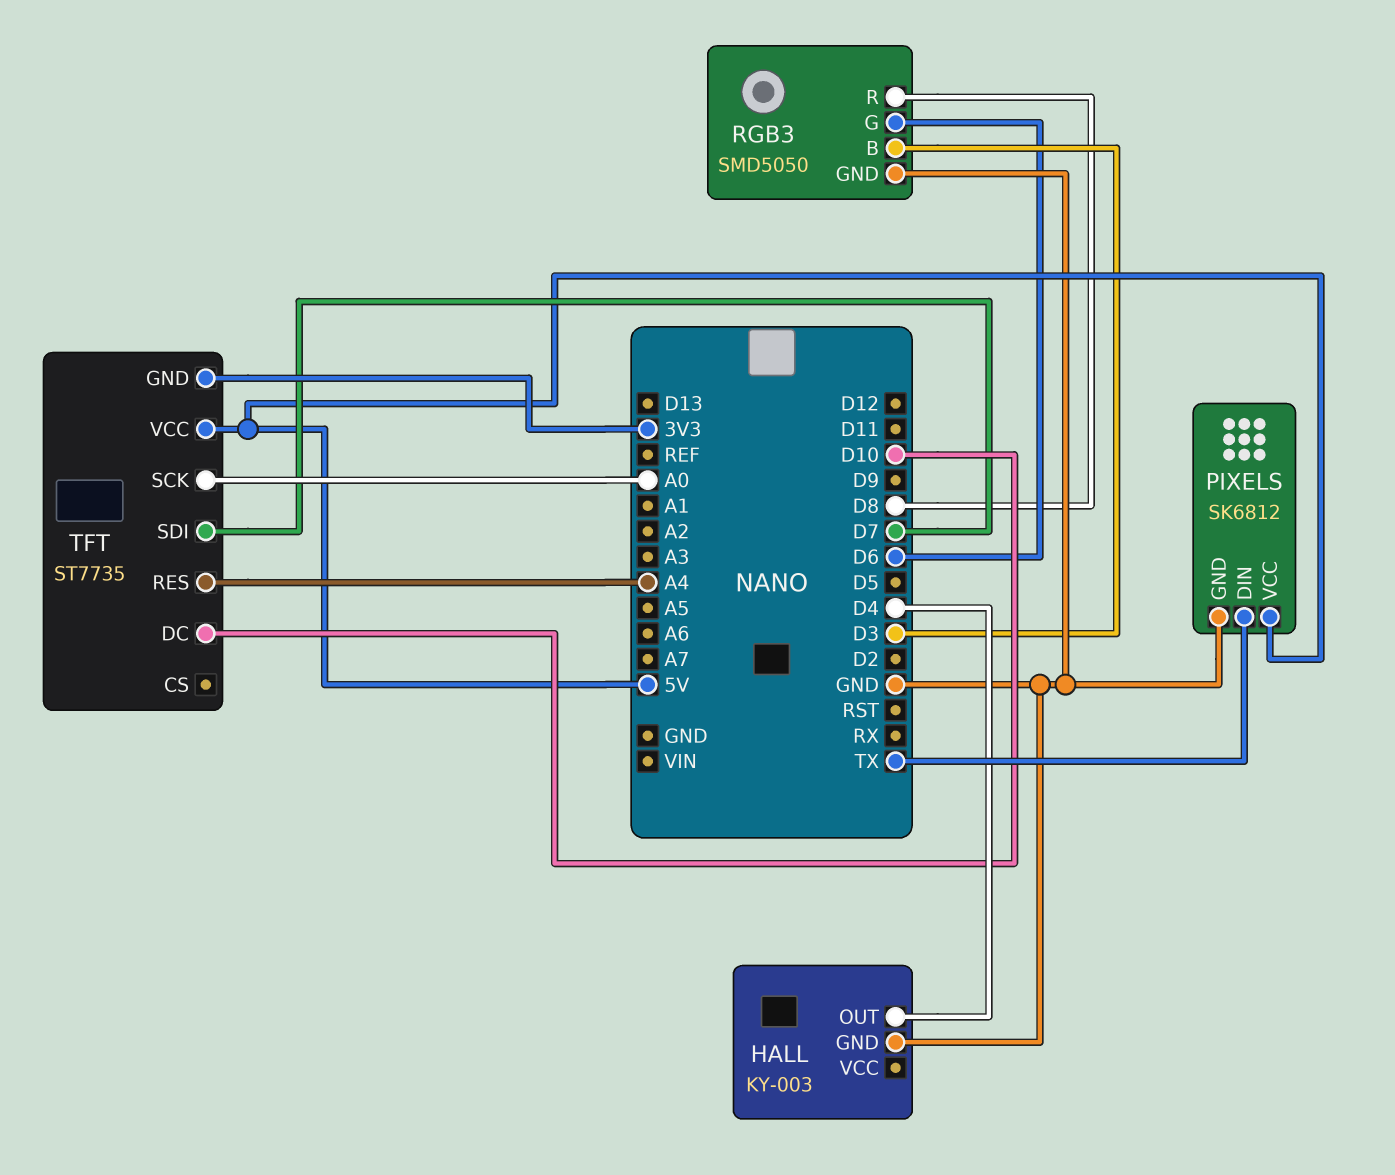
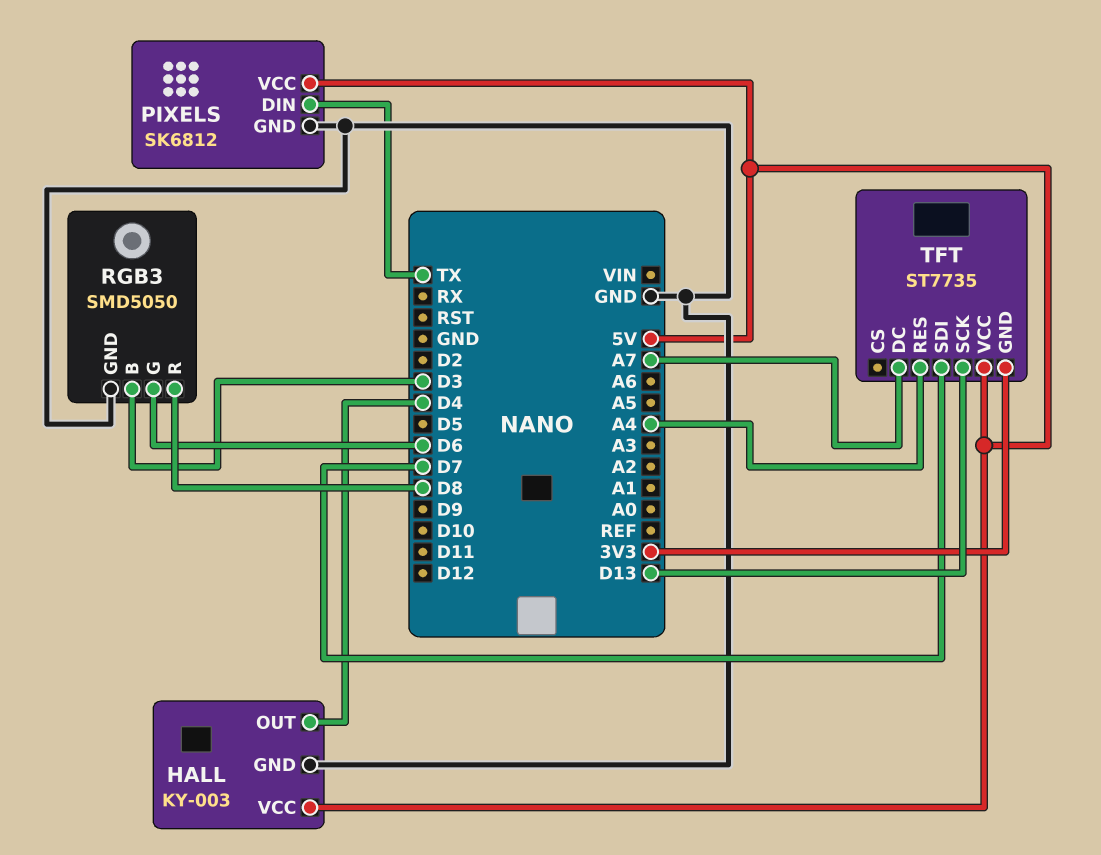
HALL pin VCC: none -> 5V
TFT pin DC: D10 -> A7
TFT pin SCK: A0 -> D13

